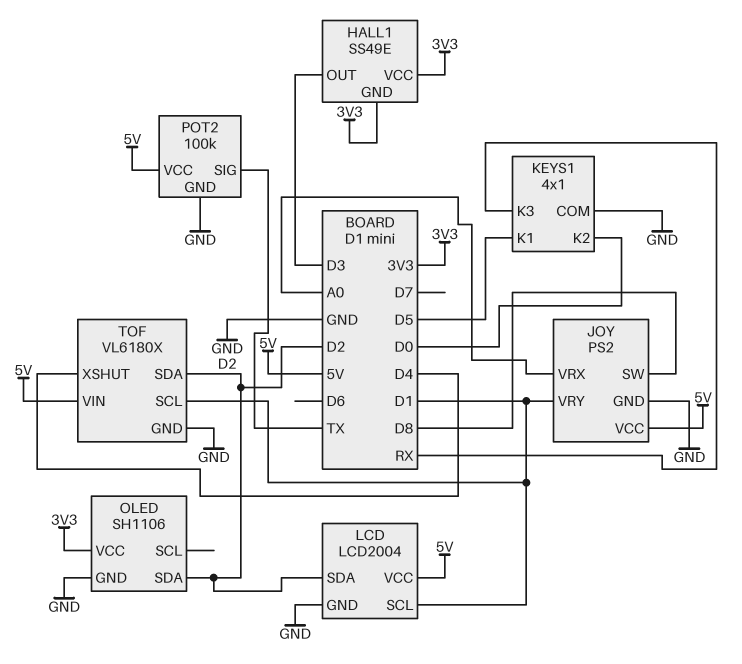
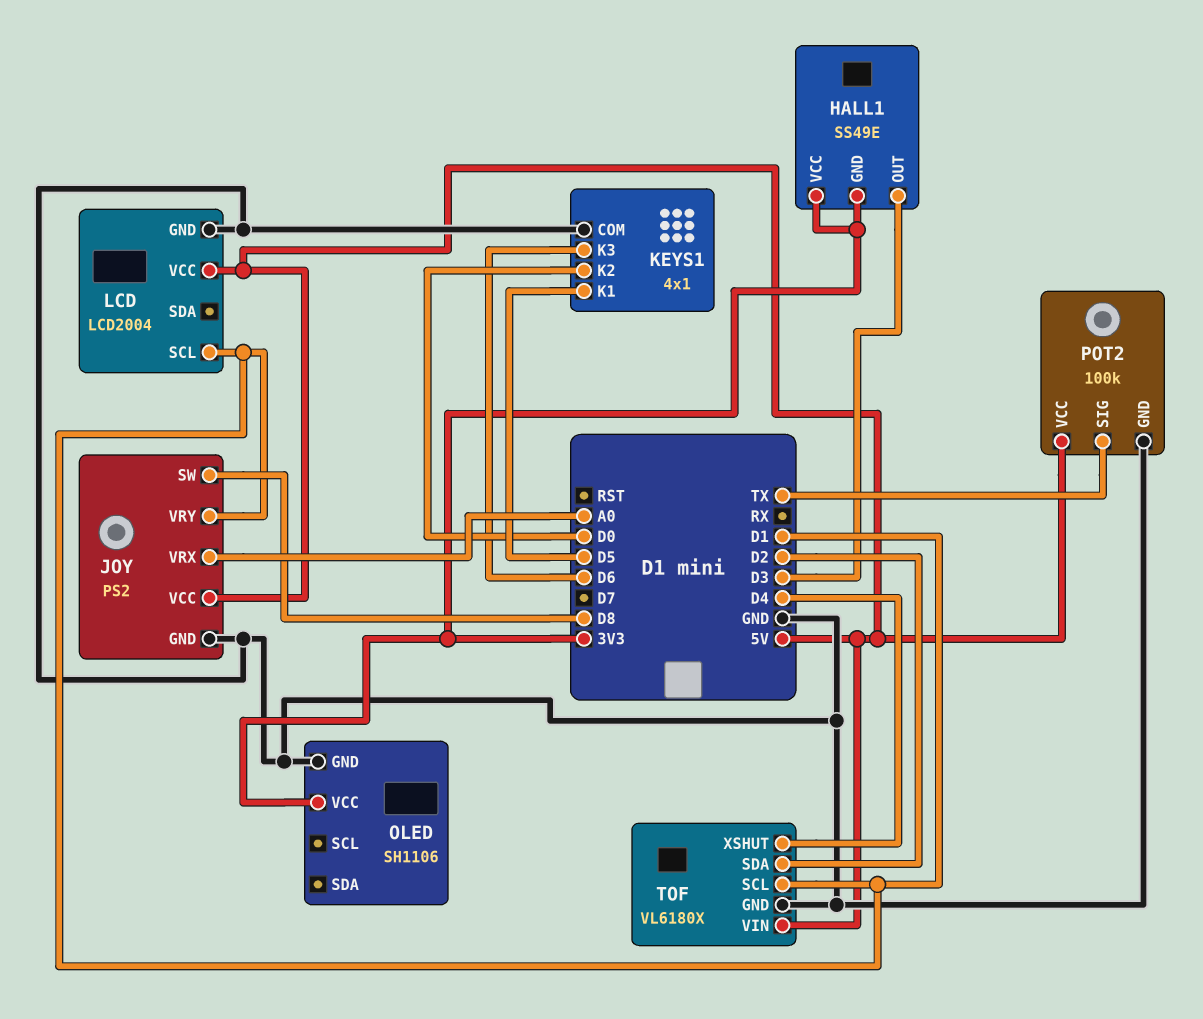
KEYS1 pin K3: RX -> D6
LCD pin SDA: D2 -> none
OLED pin SDA: D2 -> none

